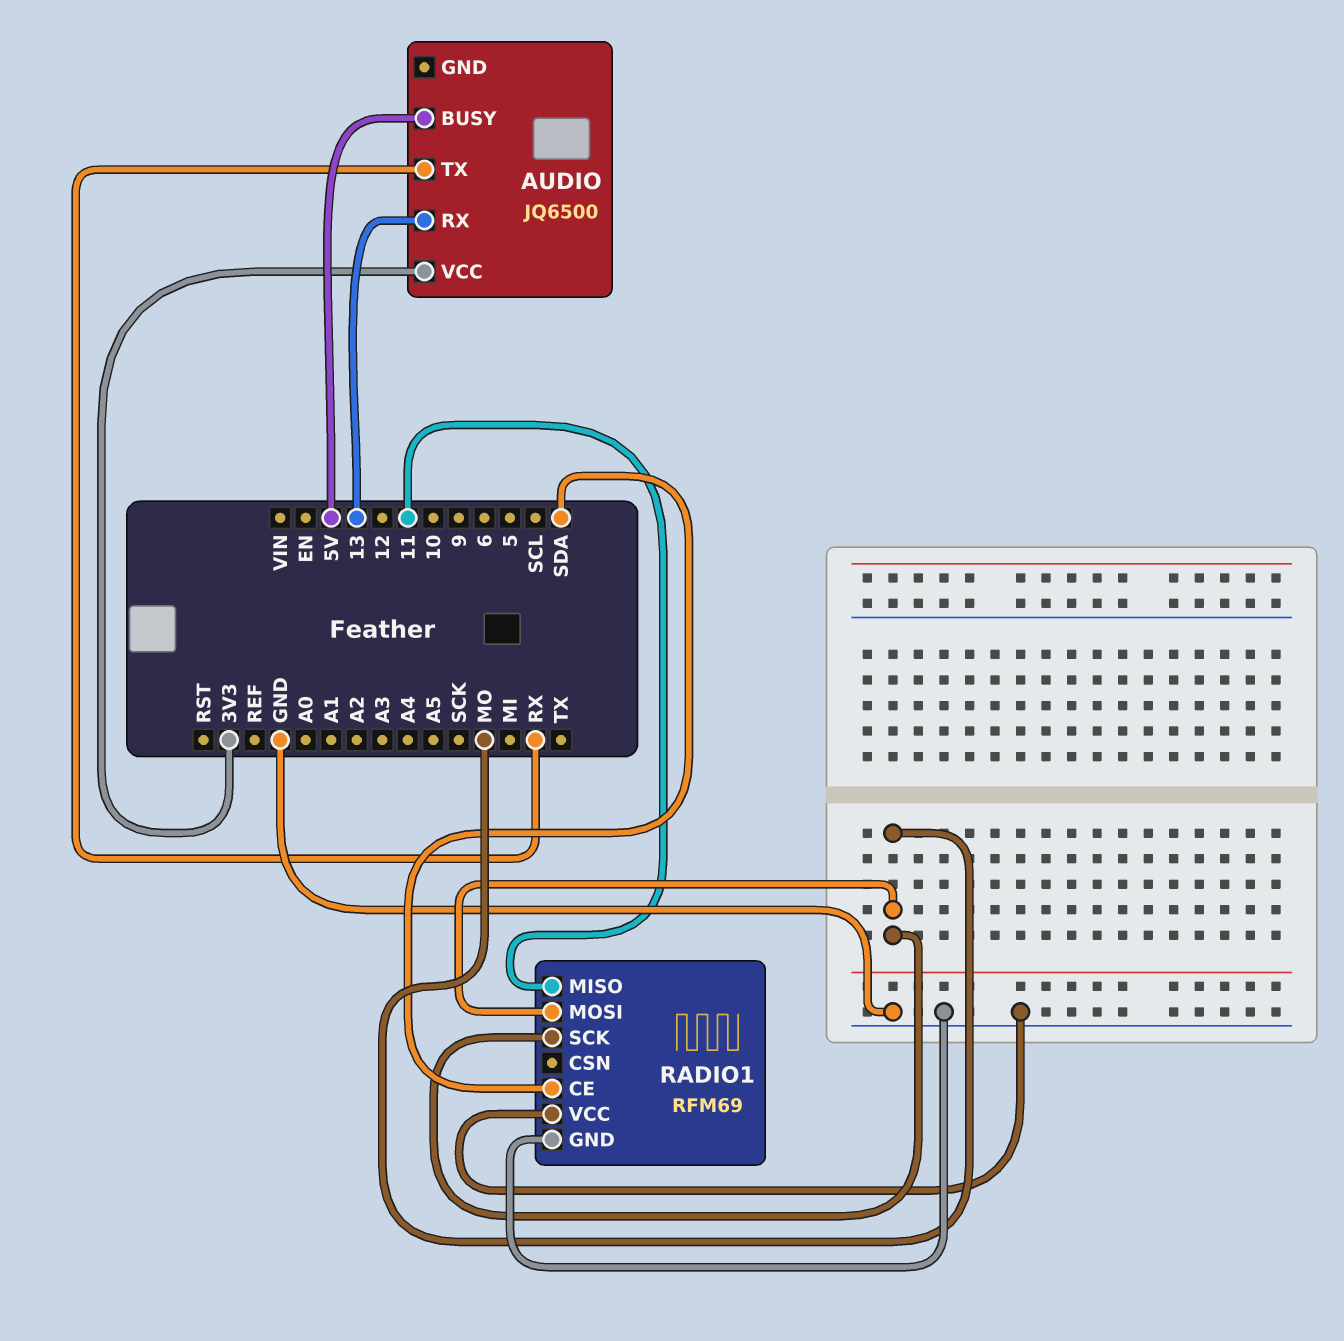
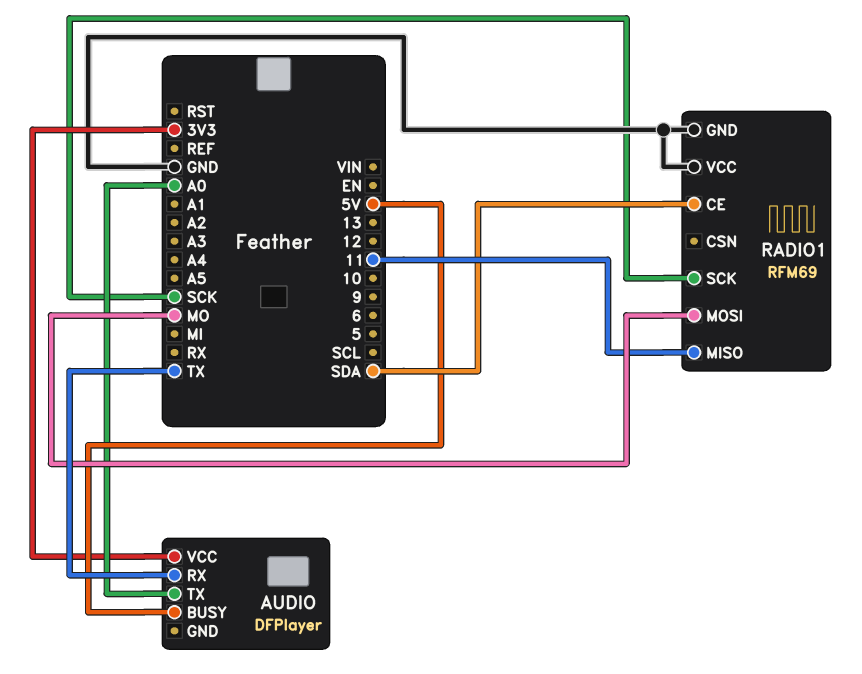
AUDIO: JQ6500 -> DFPlayer
AUDIO pin RX: 13 -> TX
AUDIO pin TX: RX -> A0
RADIO1 pin SCK: MO -> SCK

